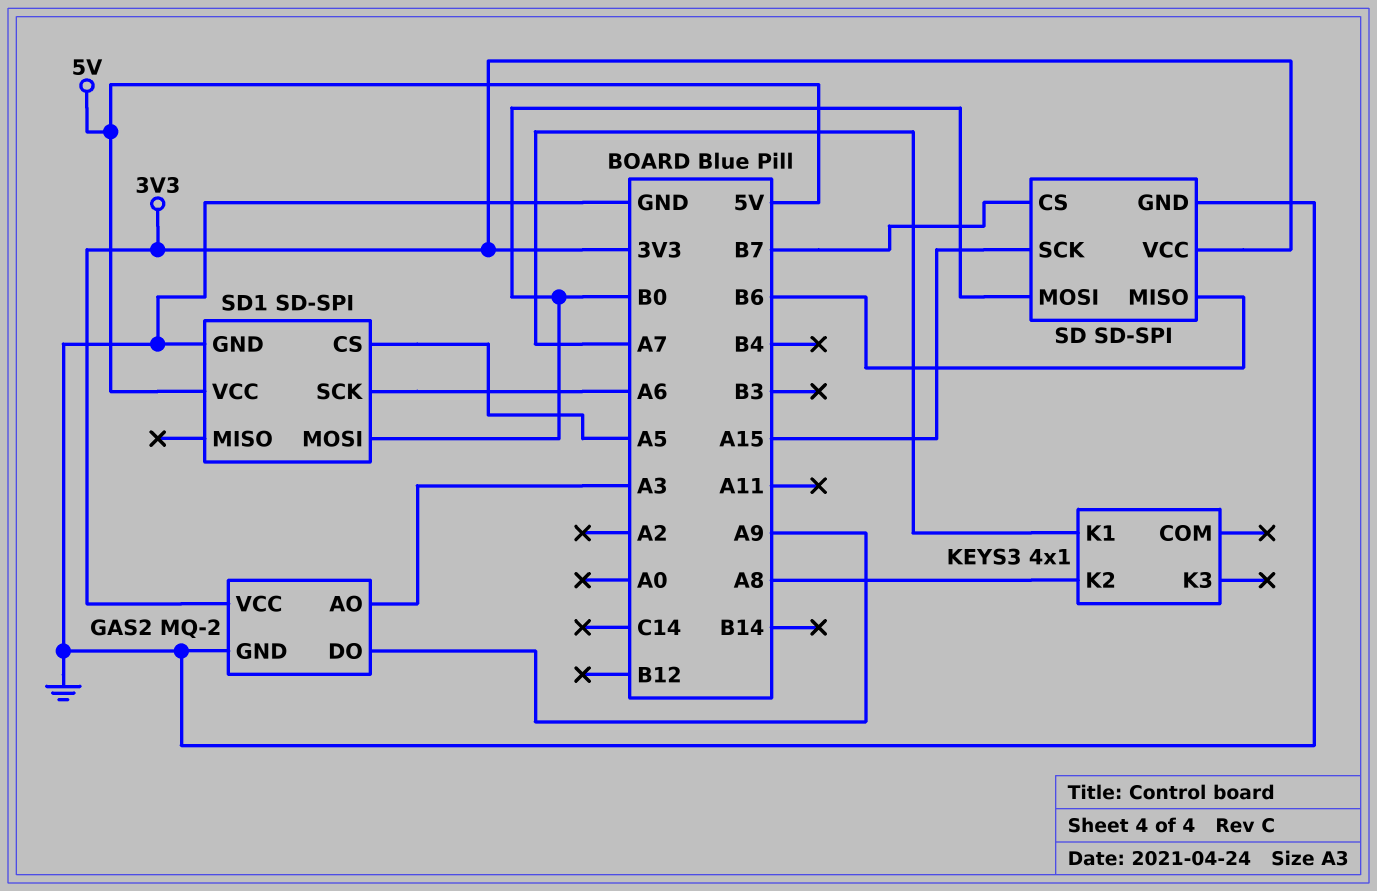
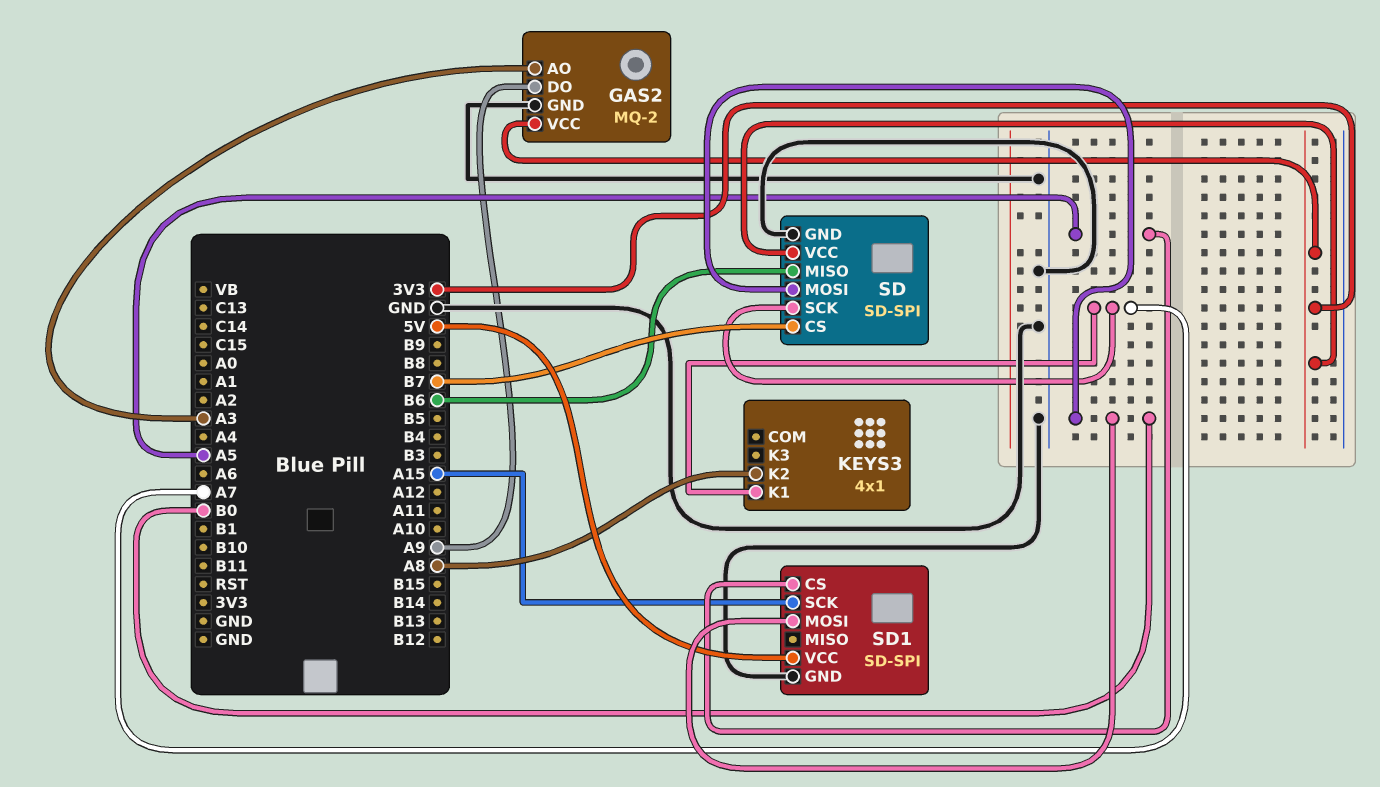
SD pin SCK: A15 -> A7
SD1 pin SCK: A6 -> A15

